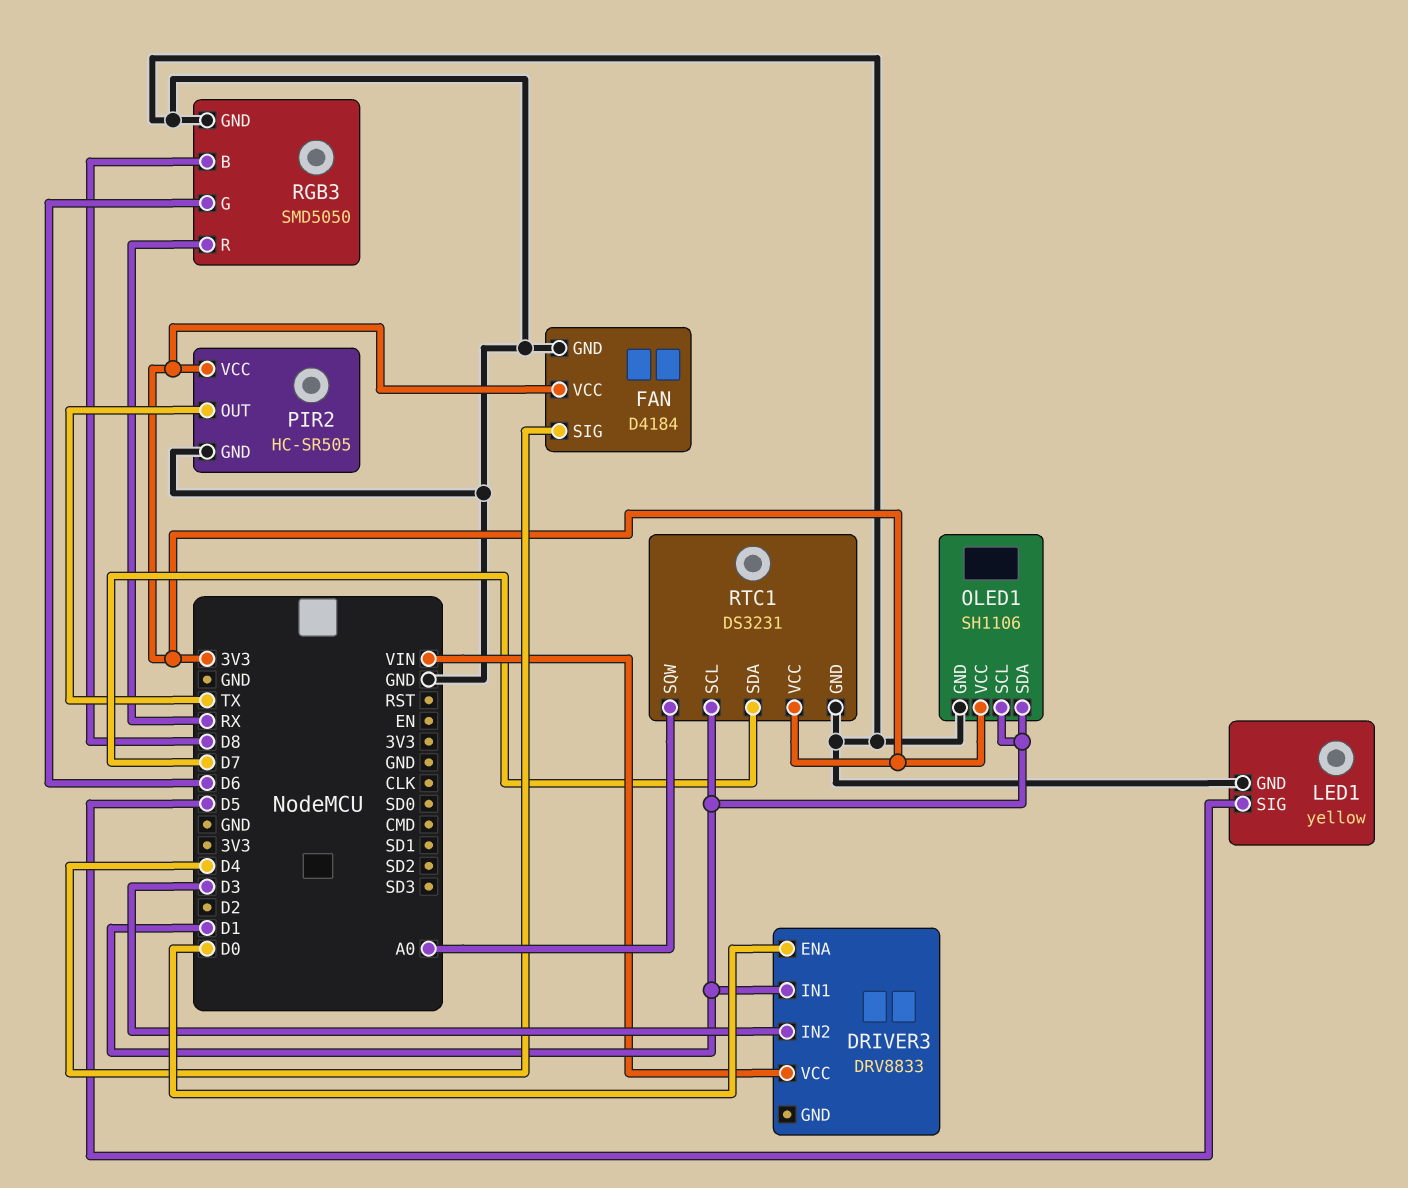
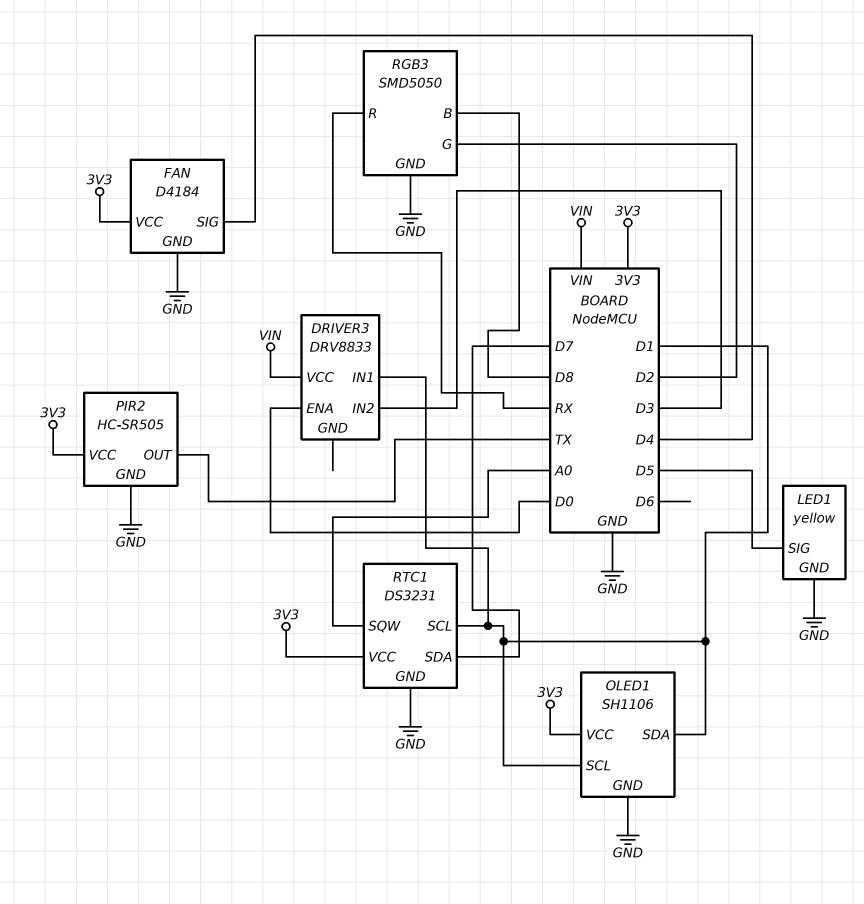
RGB3 pin G: D6 -> D2

